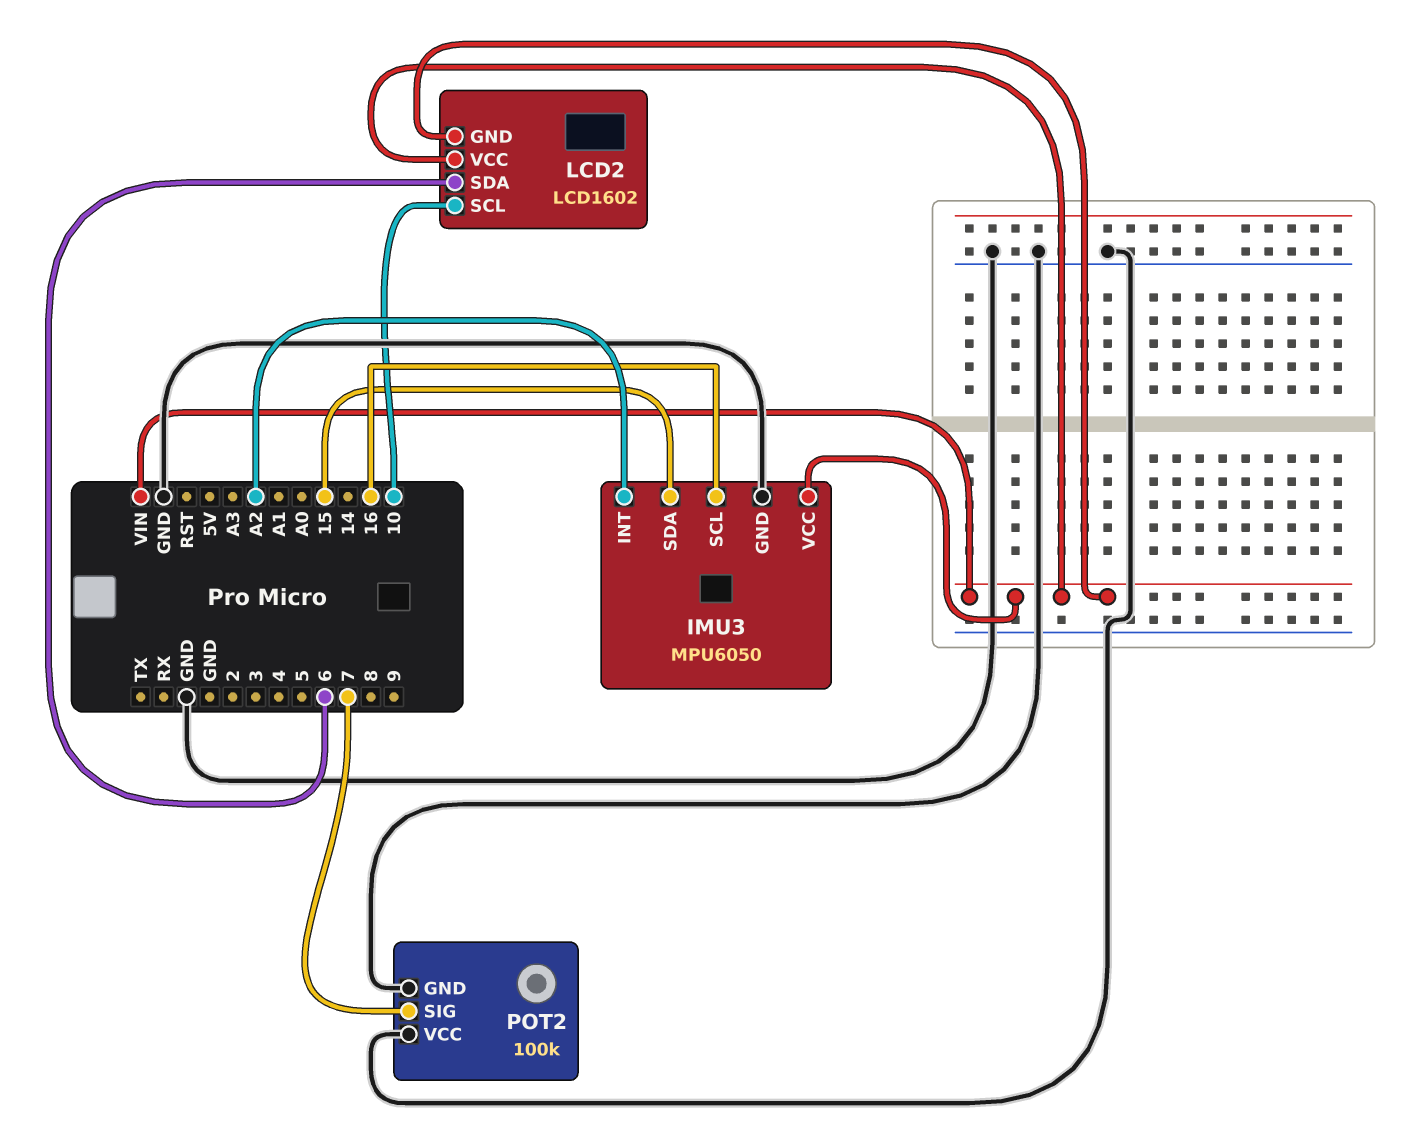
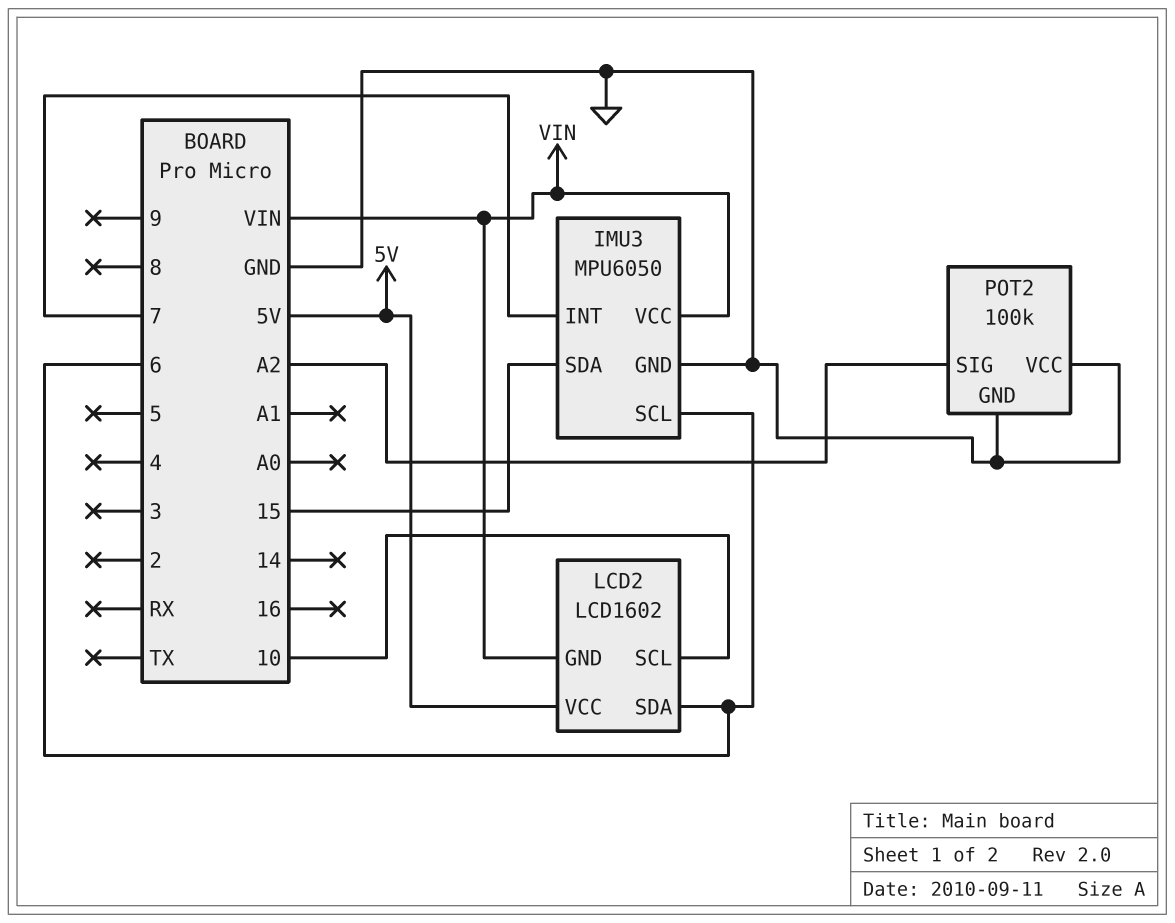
IMU3 pin INT: A2 -> 7
IMU3 pin SCL: 16 -> 6
LCD2 pin VCC: VIN -> 5V
POT2 pin SIG: 7 -> A2

